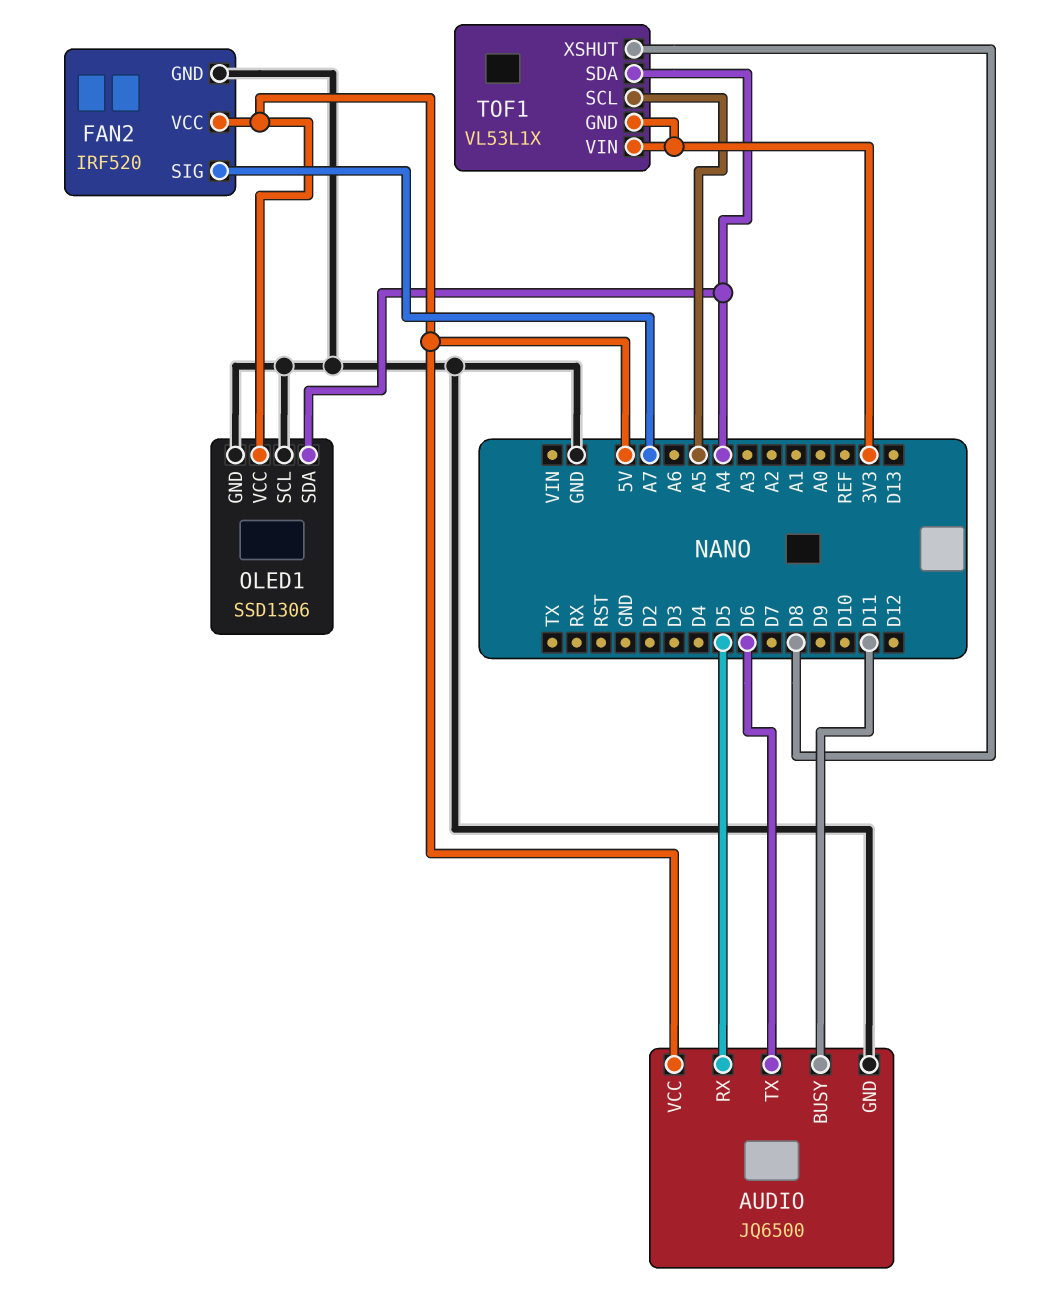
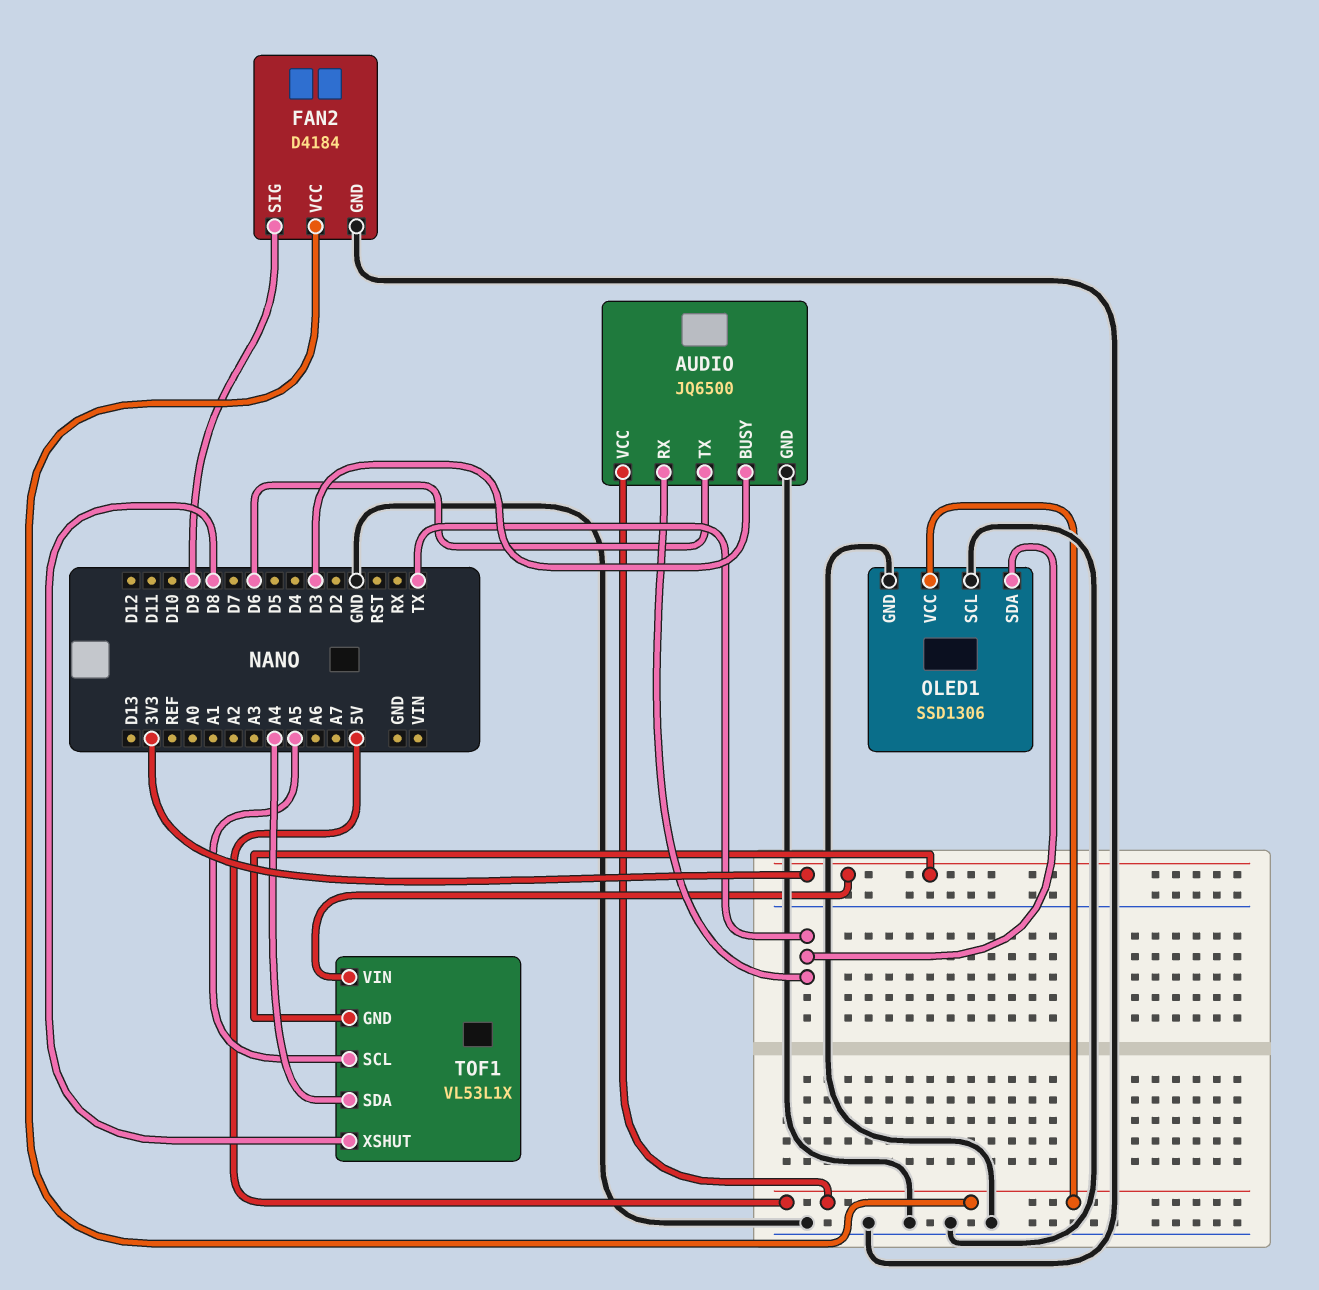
AUDIO pin BUSY: D11 -> D3
AUDIO pin RX: D5 -> TX
FAN2: IRF520 -> D4184
FAN2 pin SIG: A7 -> D9
OLED1 pin SDA: A4 -> TX

